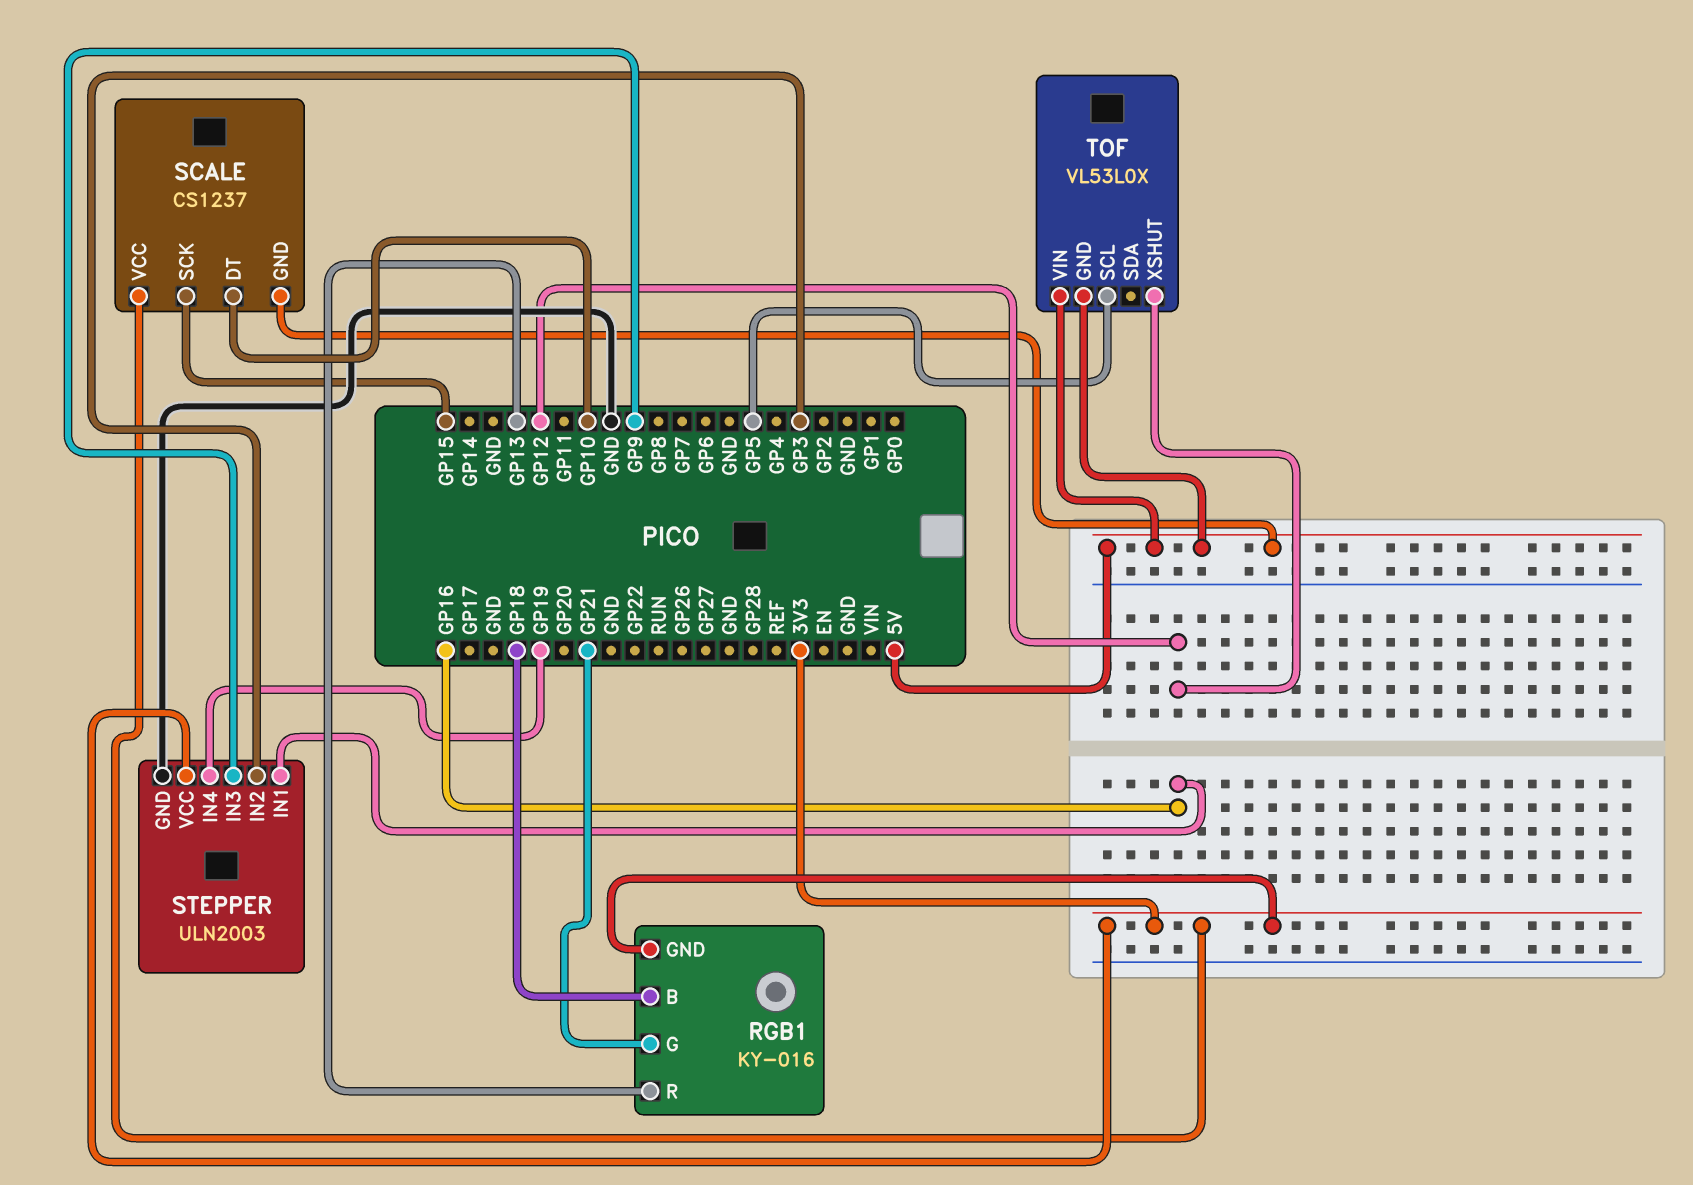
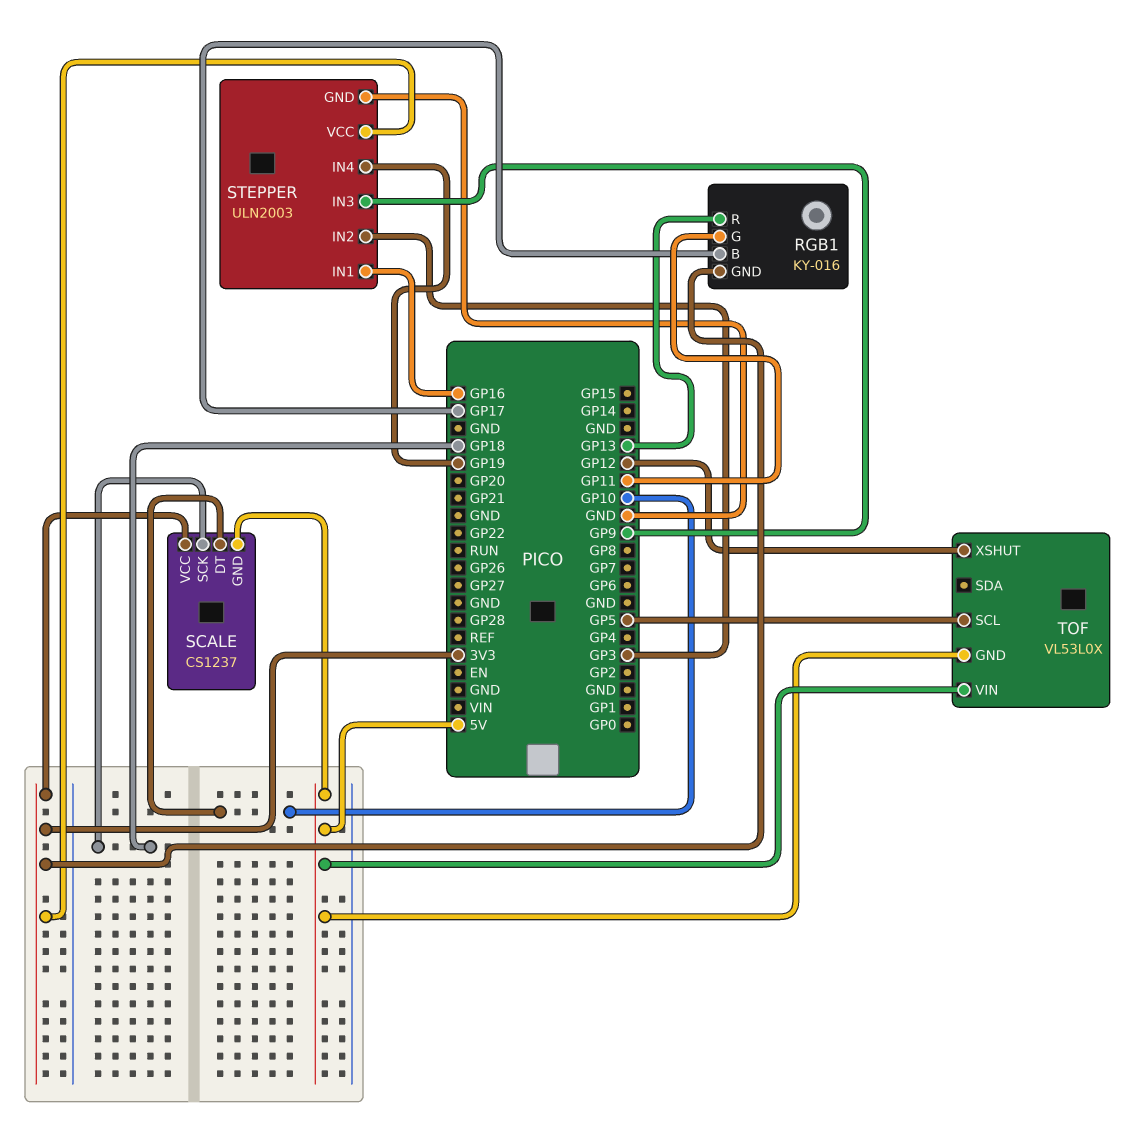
RGB1 pin B: GP18 -> GP17
RGB1 pin G: GP21 -> GP11
SCALE pin SCK: GP15 -> GP18

